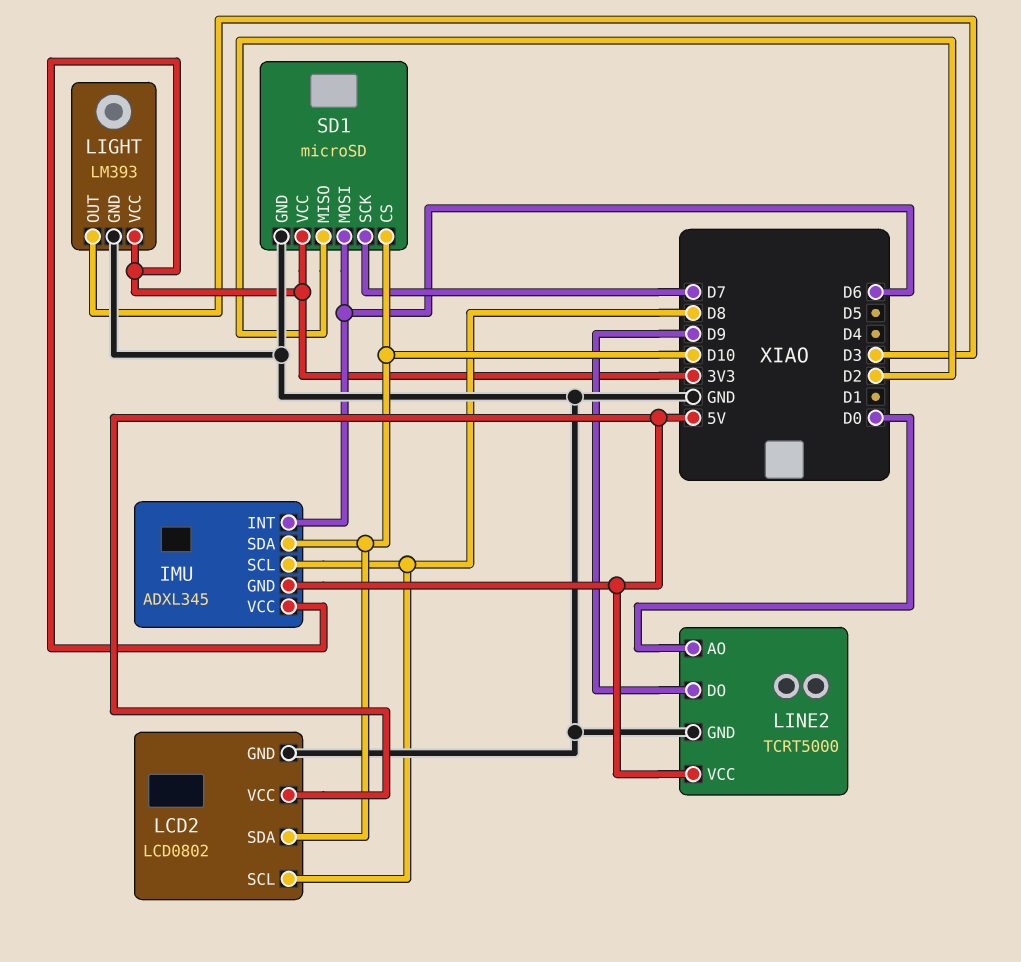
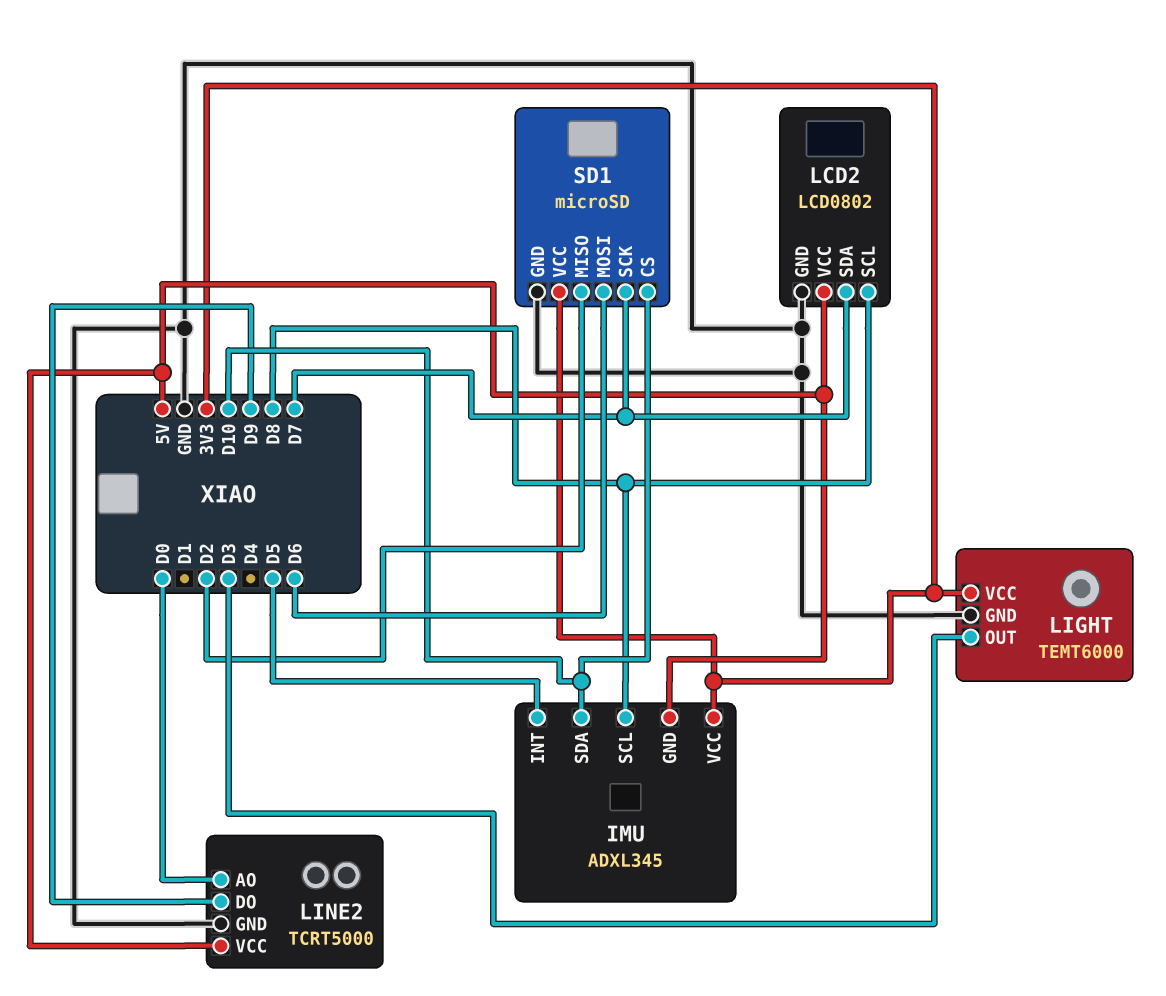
IMU pin INT: D6 -> D5
LCD2 pin SDA: D10 -> D7
LIGHT: LM393 -> TEMT6000

